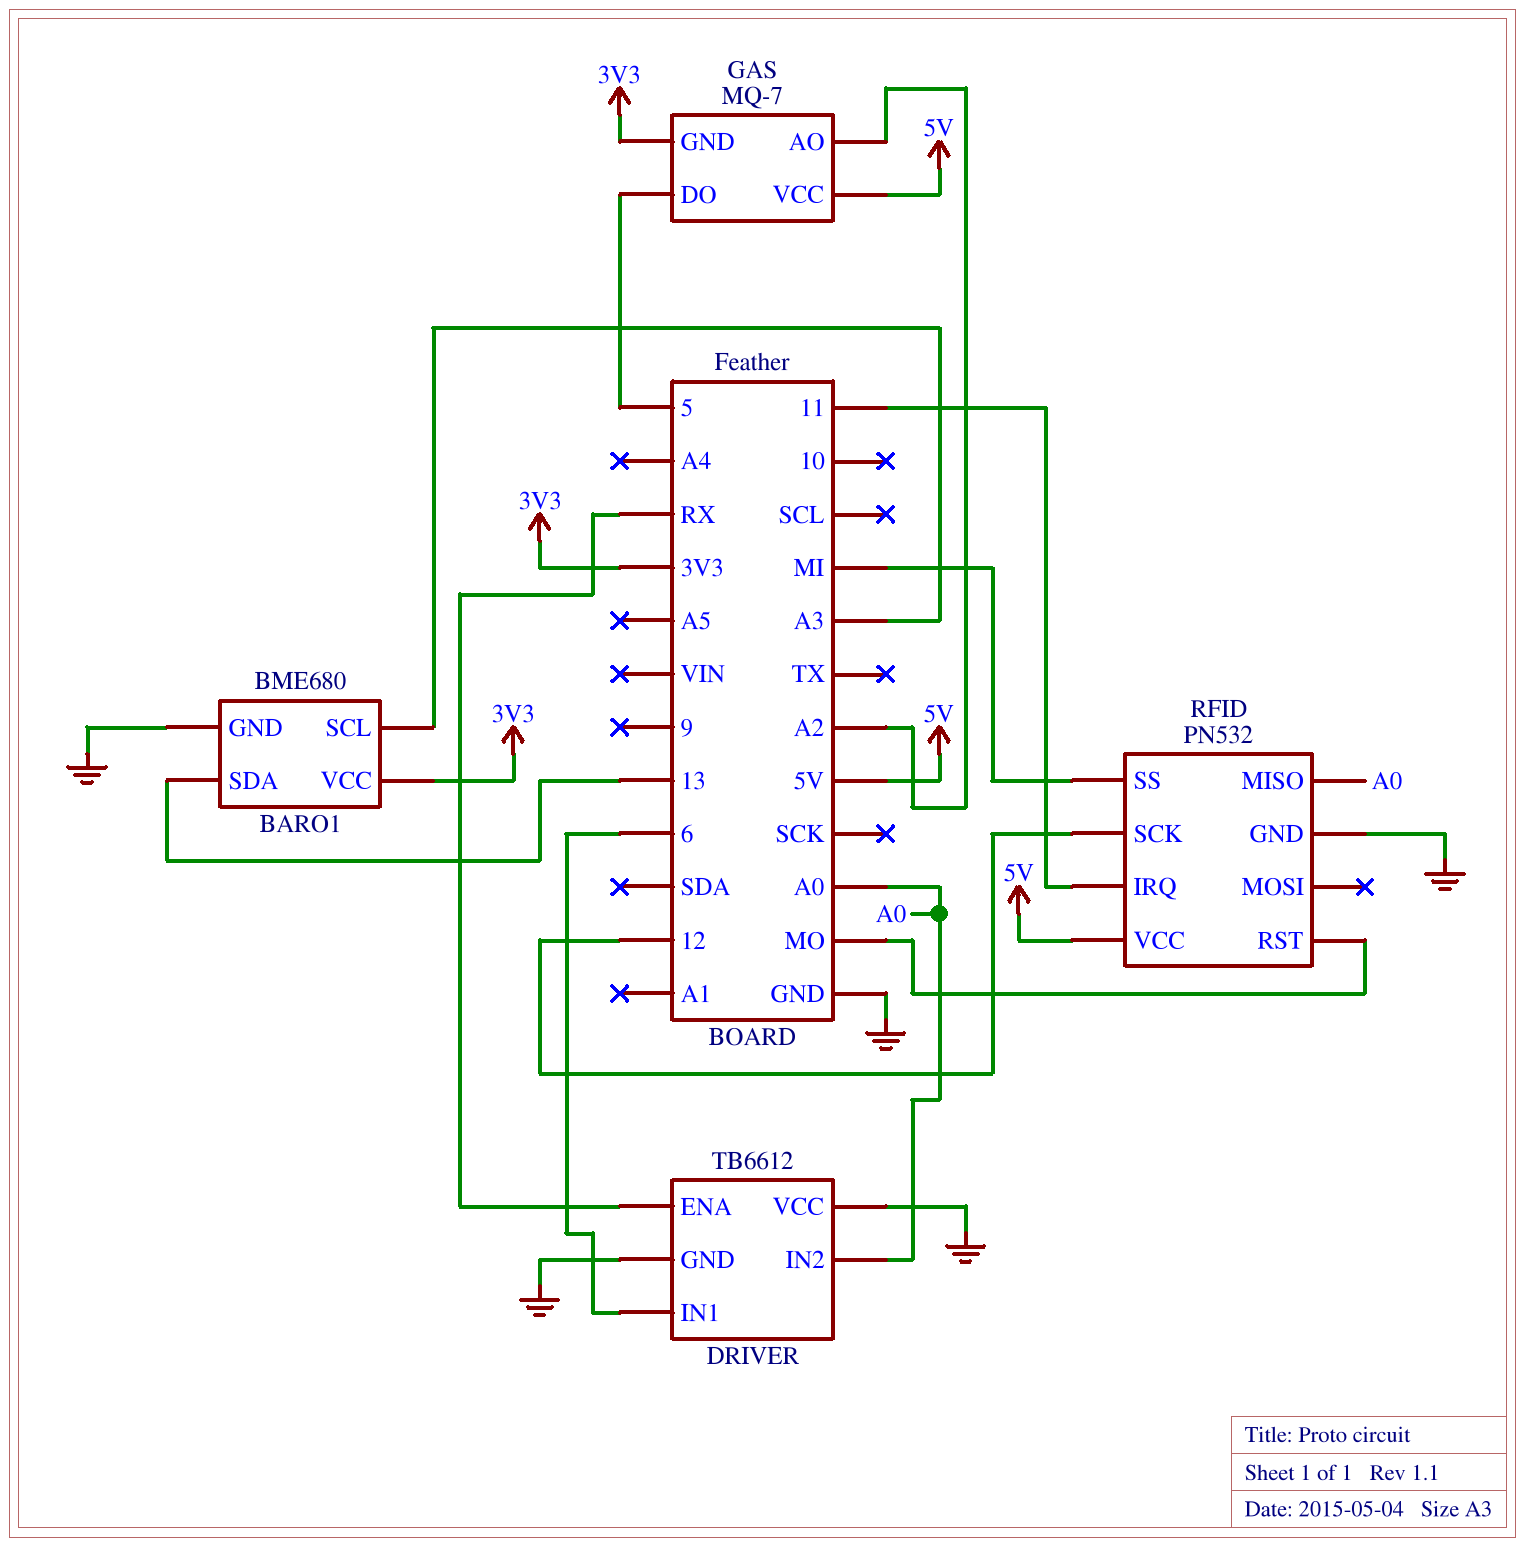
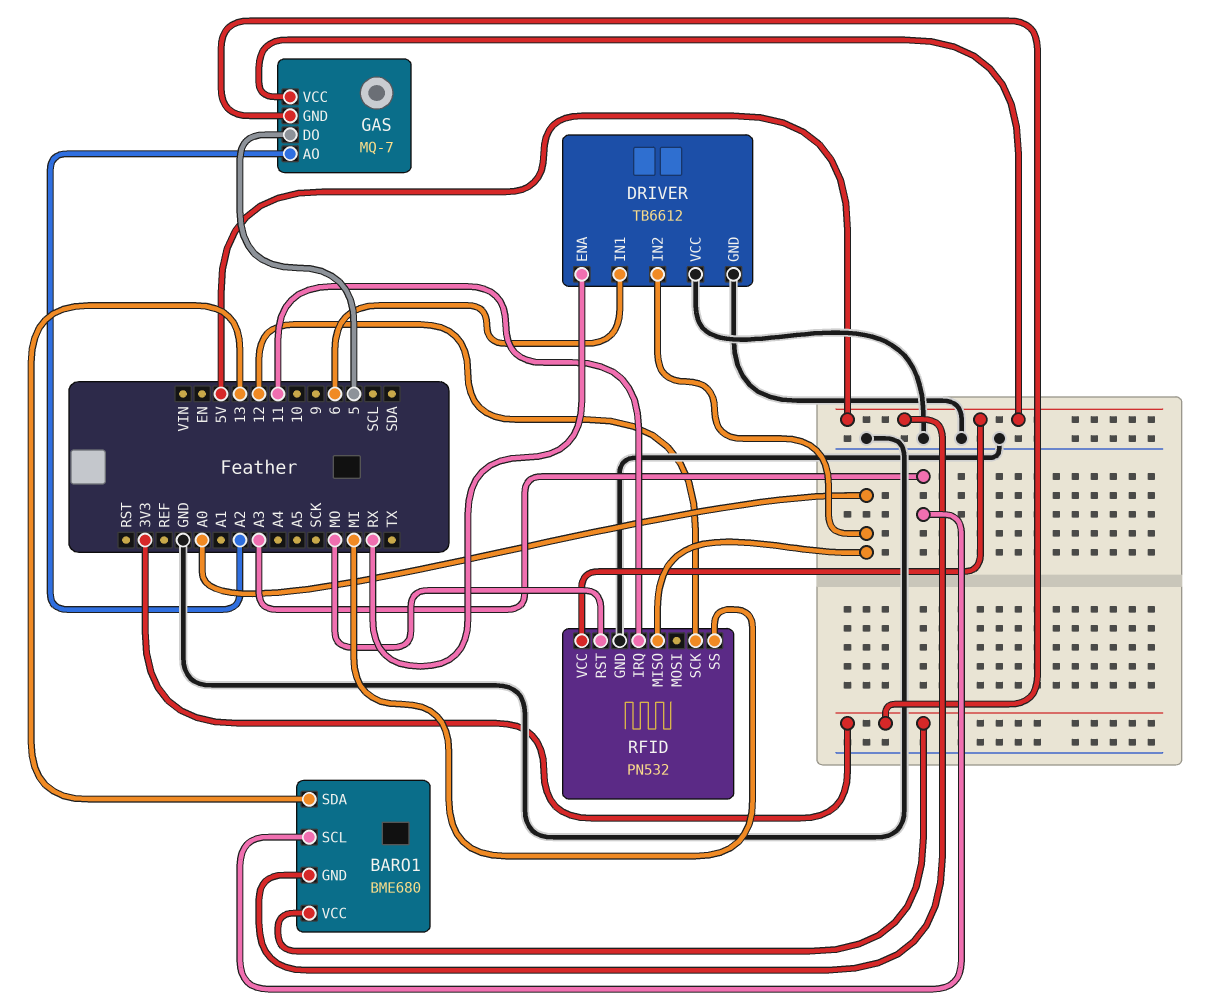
BARO1 pin GND: GND -> 5V

